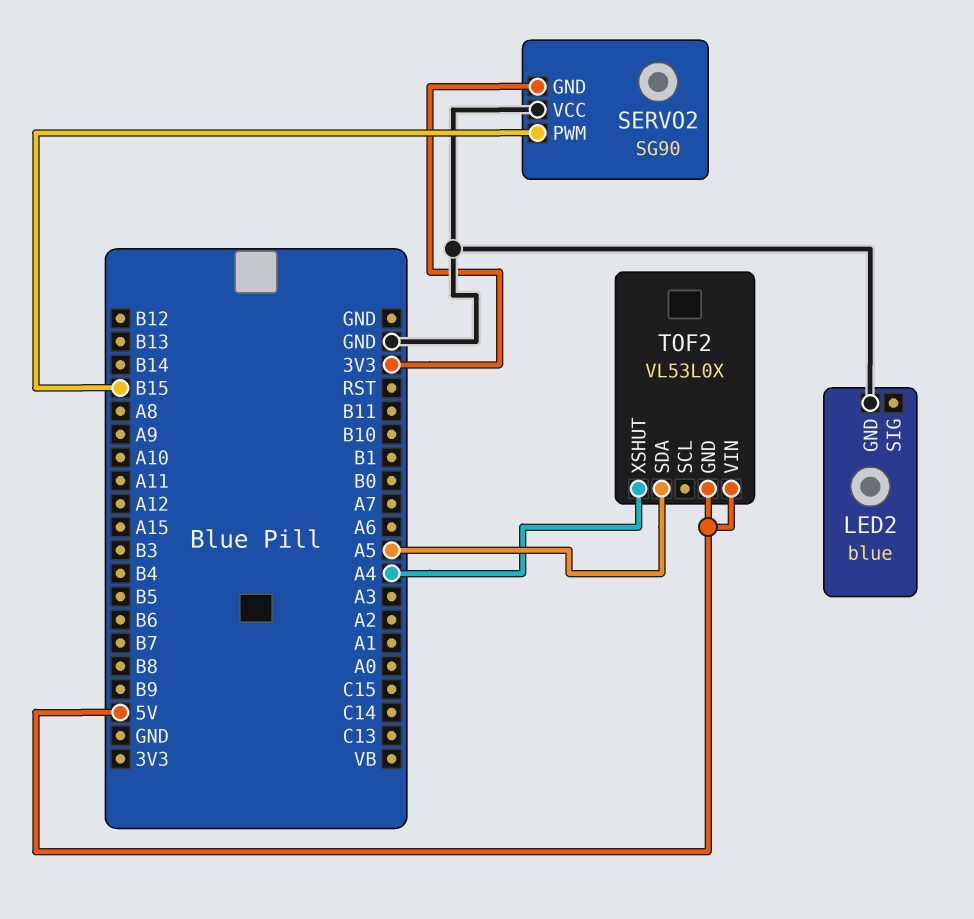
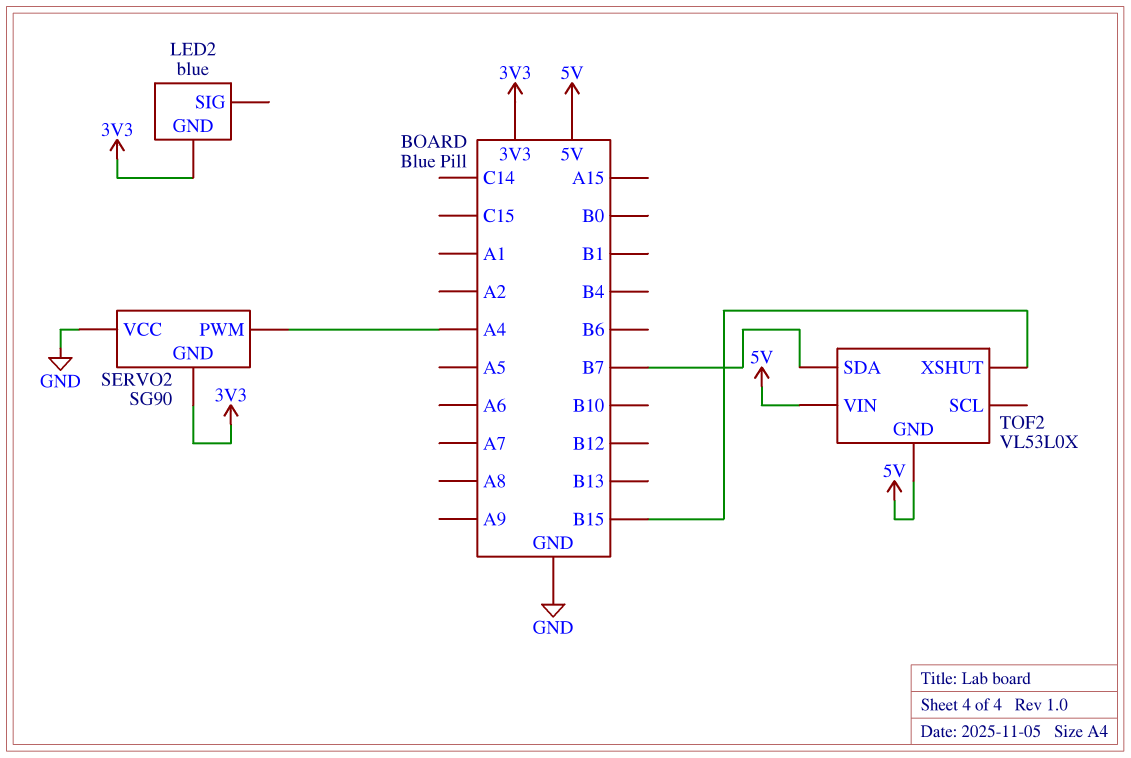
LED2 pin GND: GND -> 3V3
SERVO2 pin PWM: B15 -> A4
TOF2 pin SDA: A5 -> B7
TOF2 pin XSHUT: A4 -> B15

